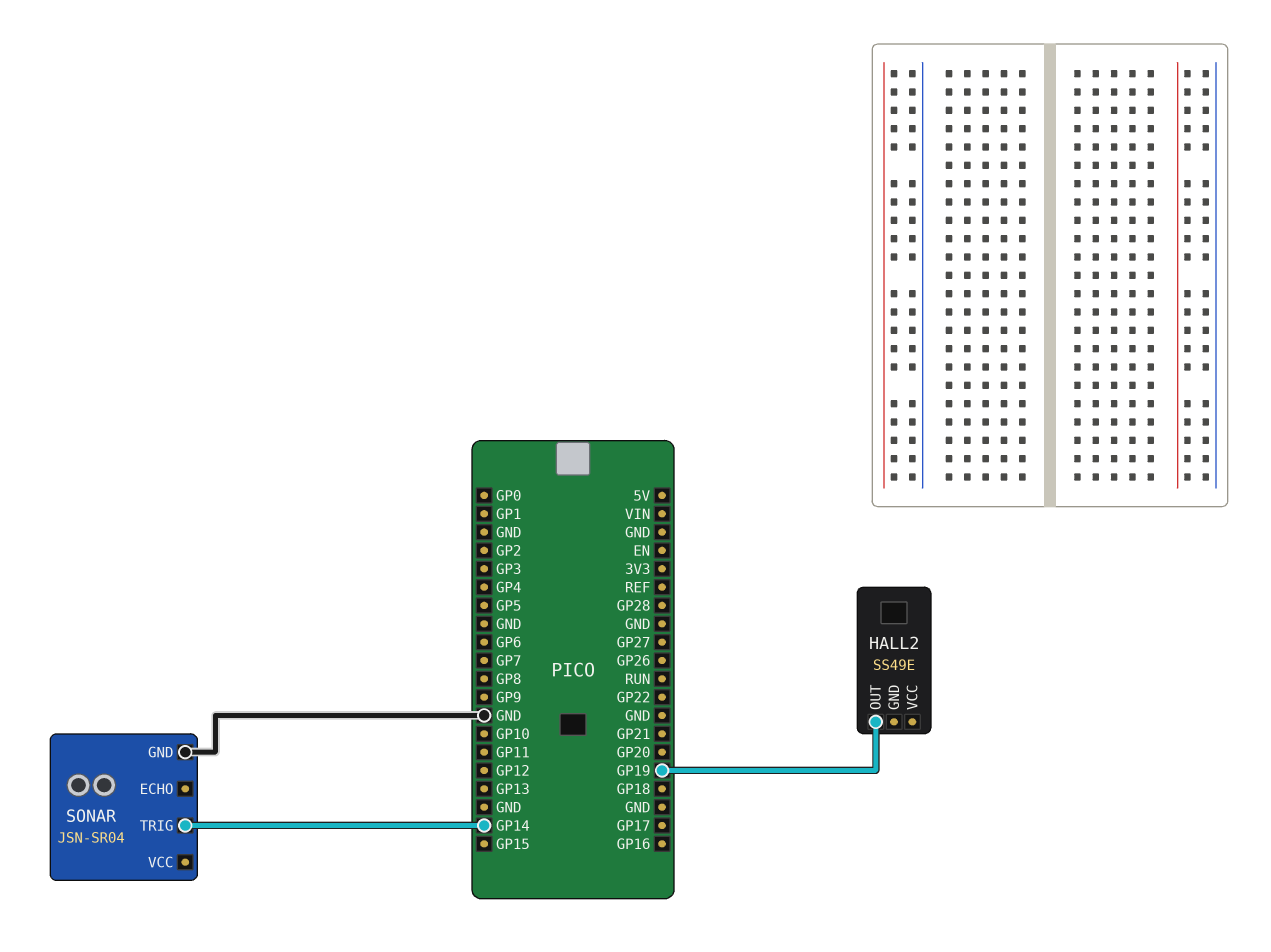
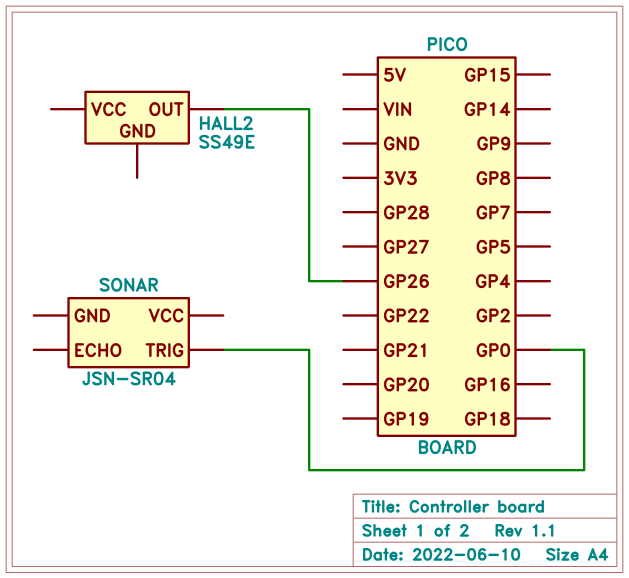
HALL2 pin OUT: GP19 -> GP26
SONAR pin GND: GND -> none
SONAR pin TRIG: GP14 -> GP0

